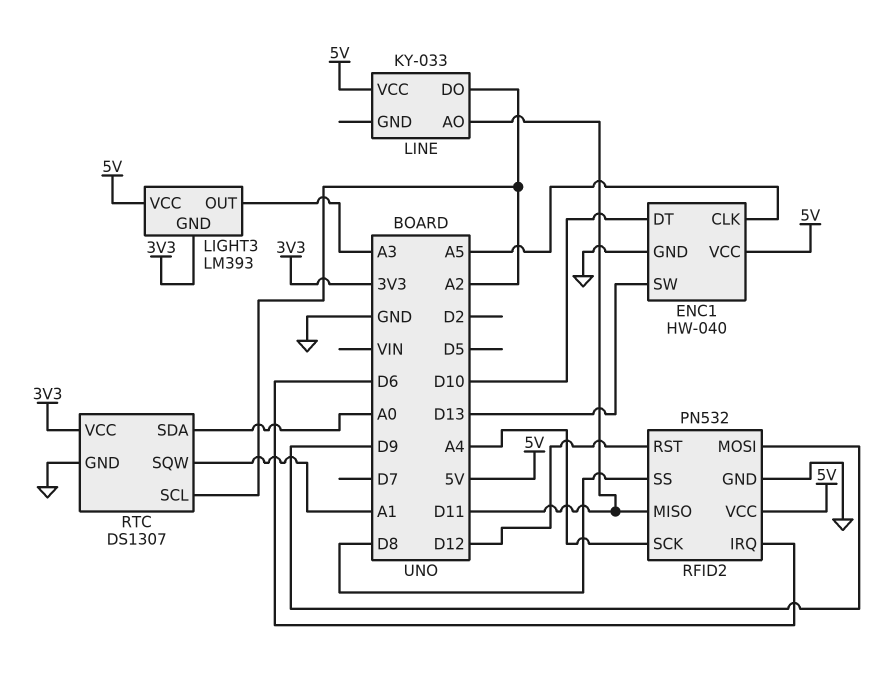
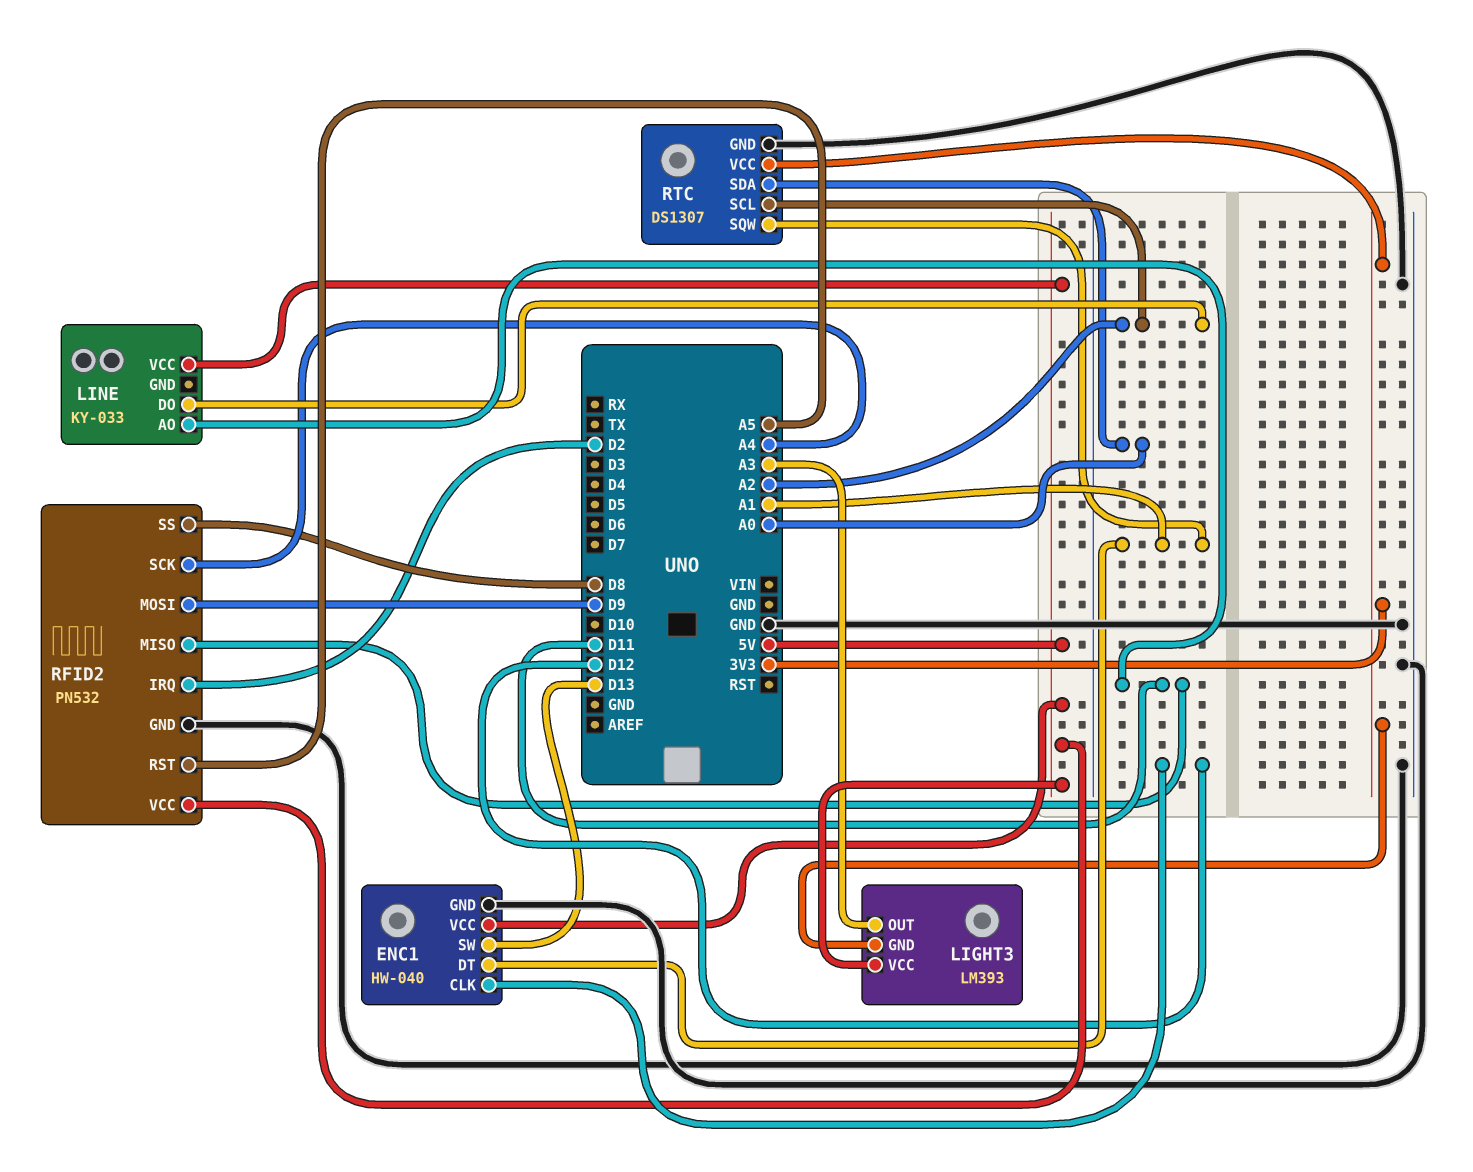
ENC1 pin CLK: A5 -> D12
ENC1 pin DT: D10 -> A1
RFID2 pin IRQ: D6 -> D2
RFID2 pin RST: D12 -> A5

